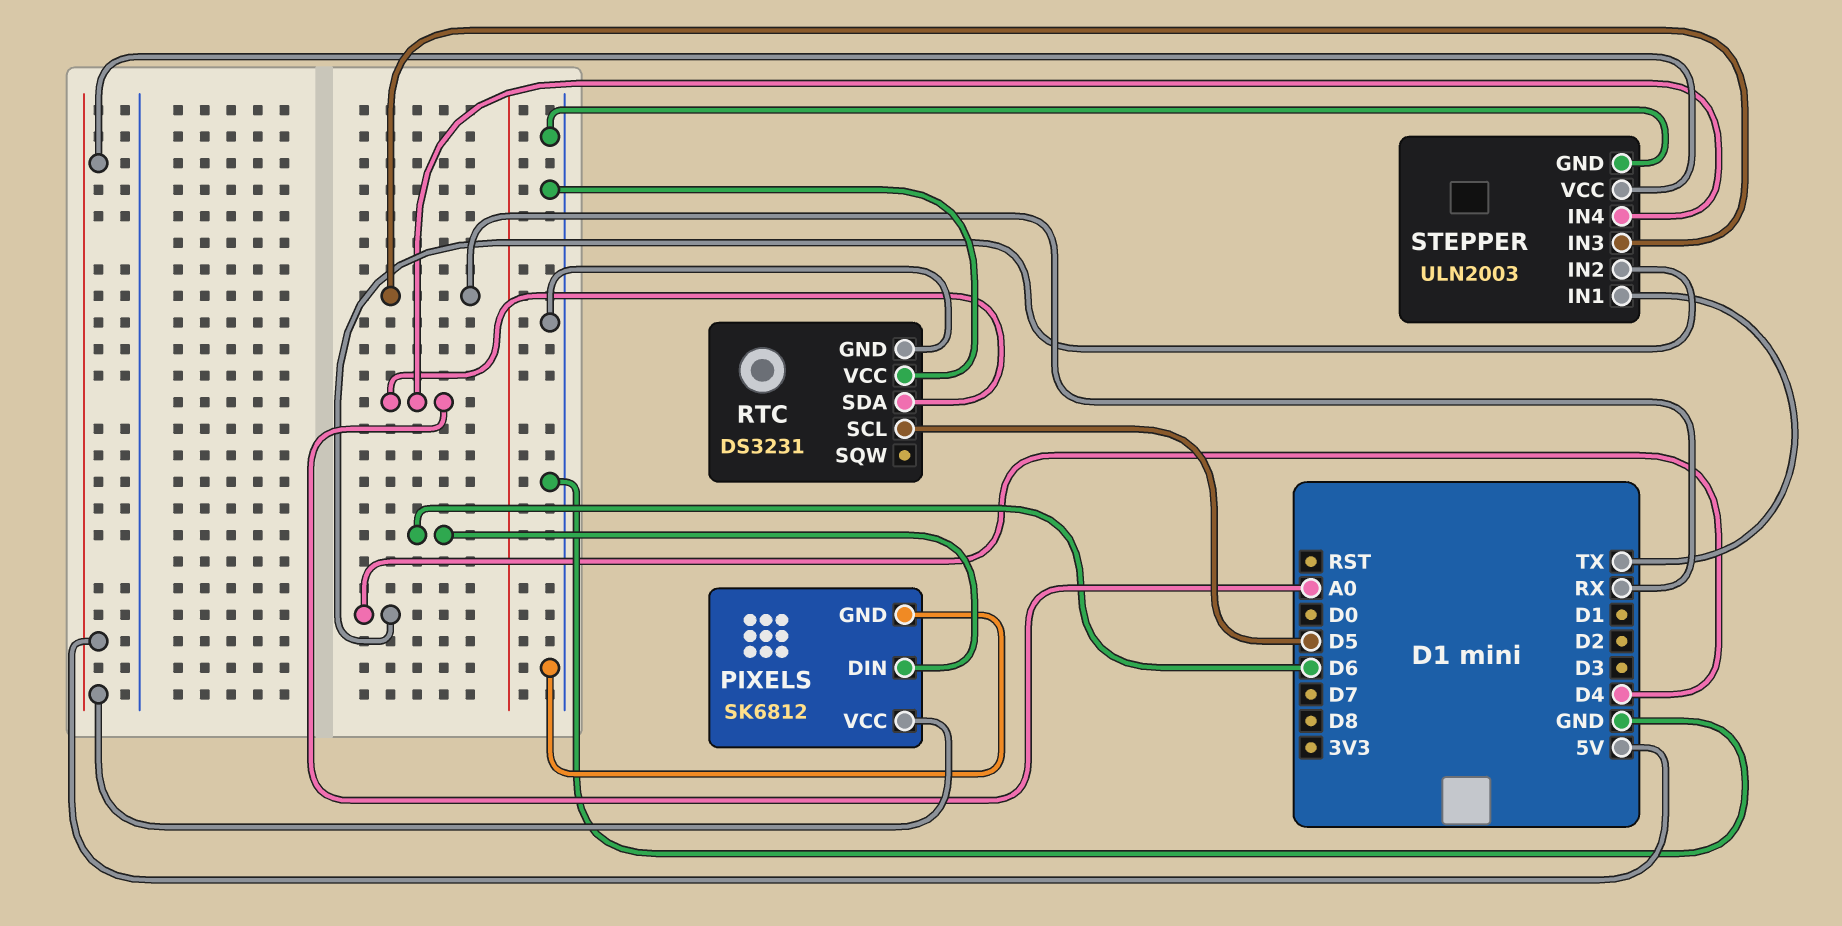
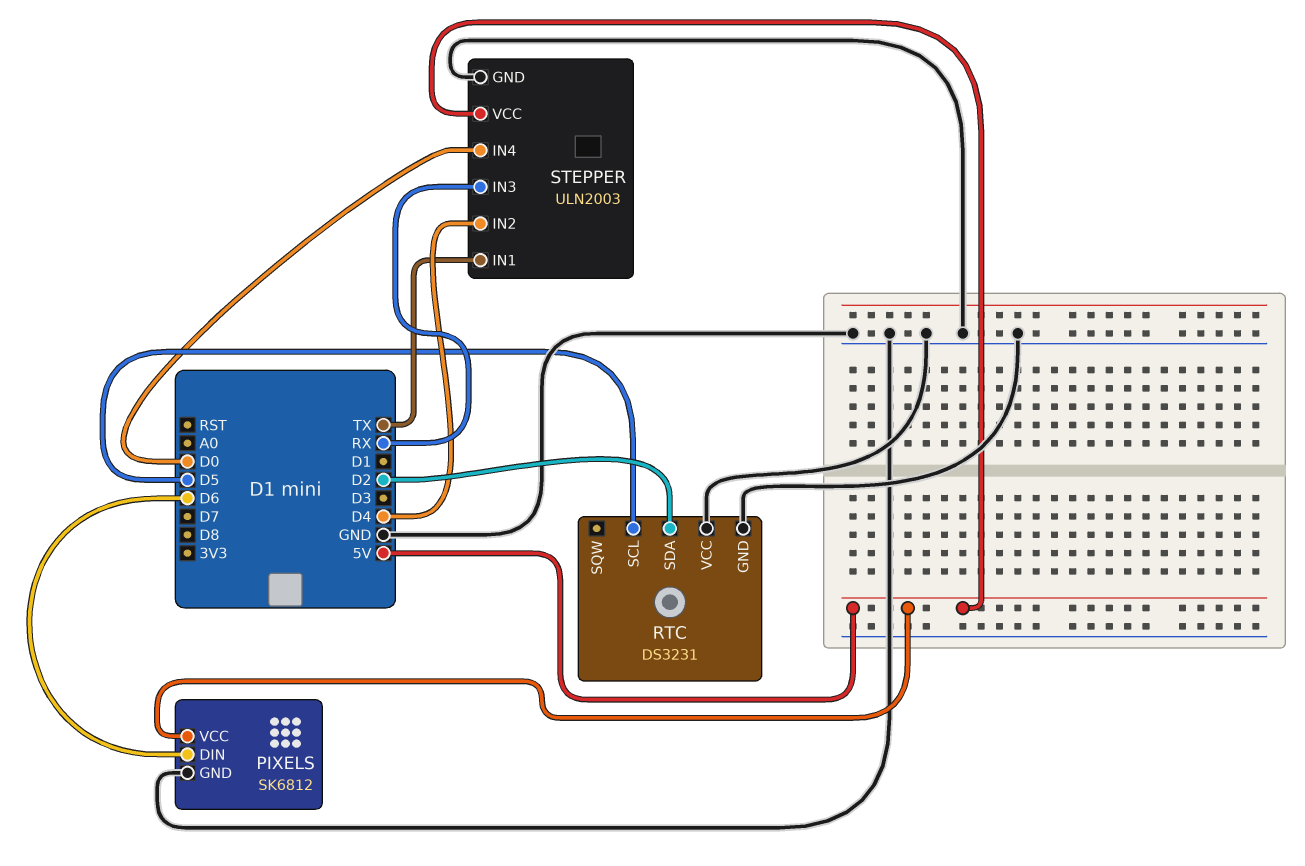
RTC pin SDA: A0 -> D2
STEPPER pin IN4: A0 -> D0

